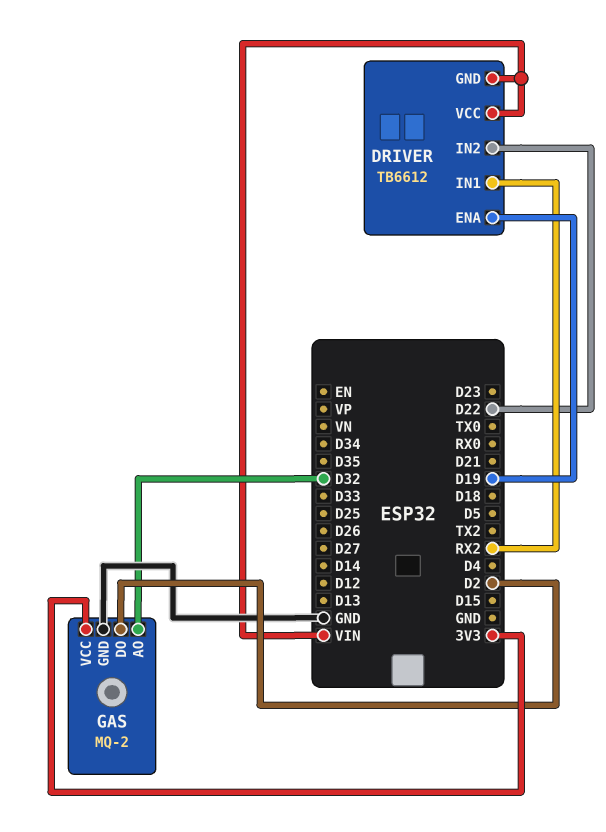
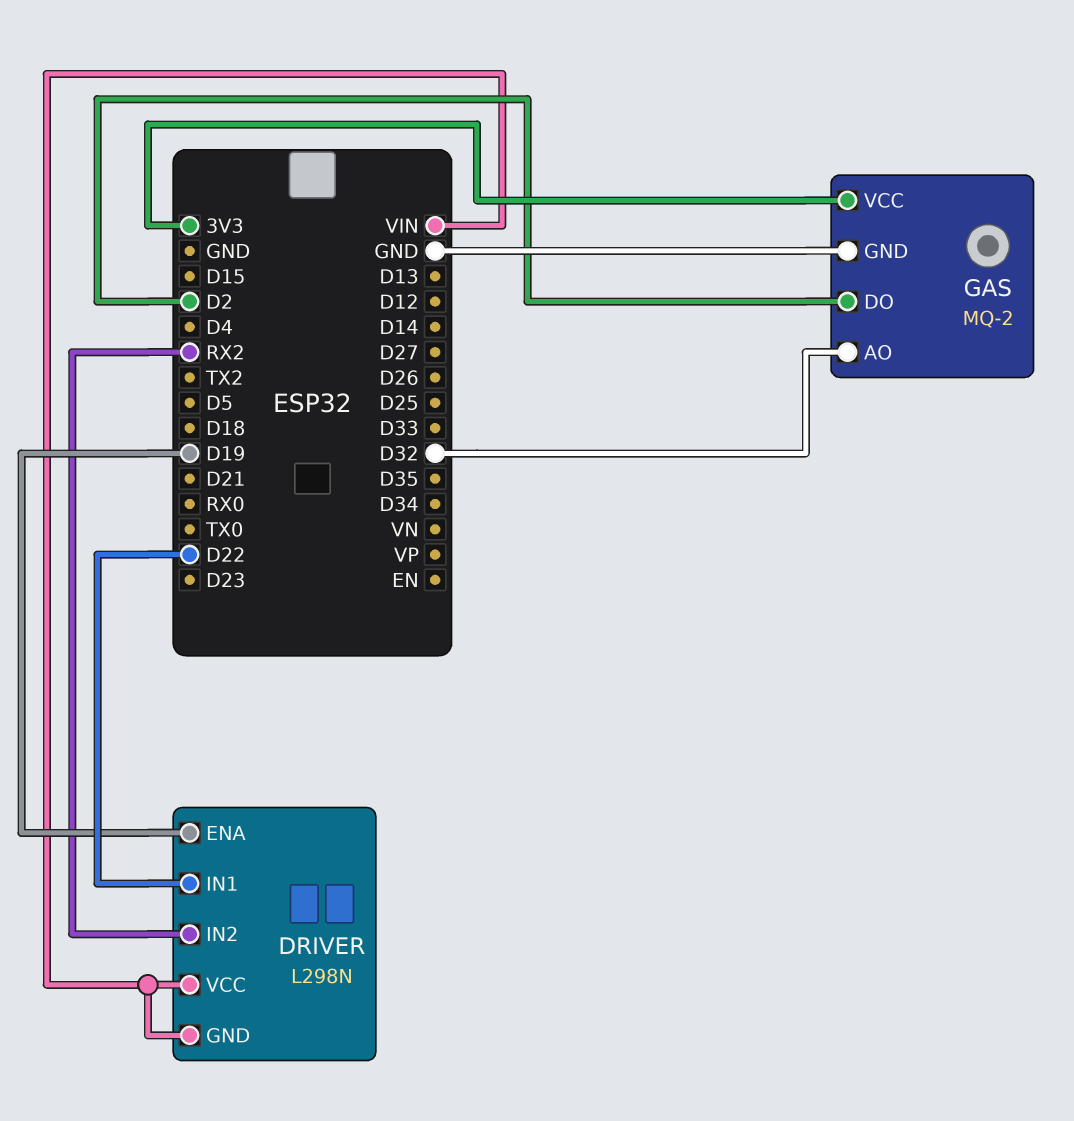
DRIVER: TB6612 -> L298N
DRIVER pin IN1: RX2 -> D22
DRIVER pin IN2: D22 -> RX2

